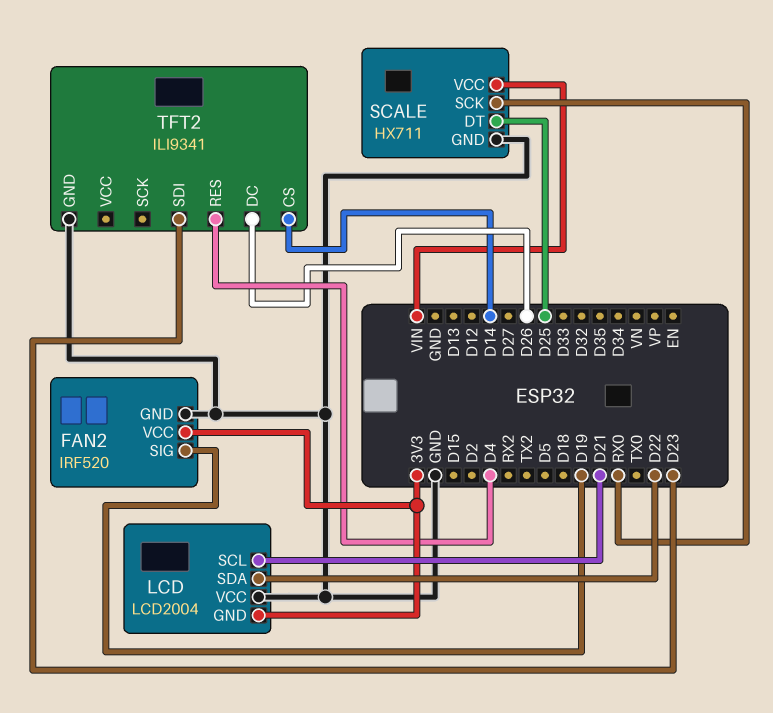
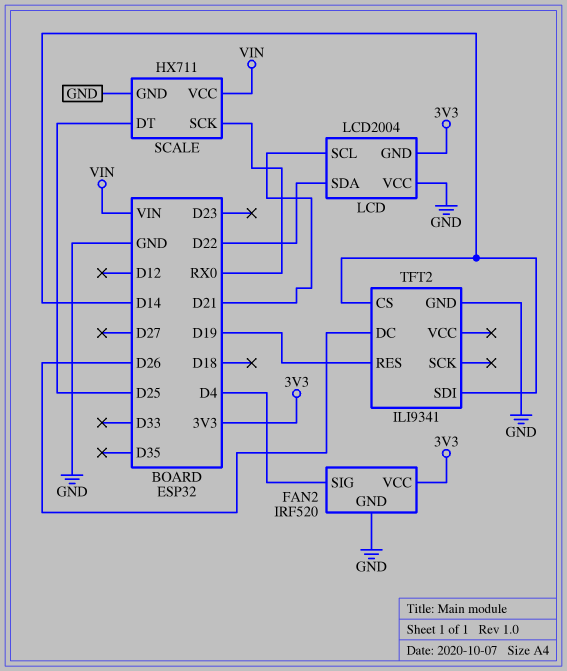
FAN2 pin SIG: D19 -> D4
TFT2 pin RES: D4 -> D19
TFT2 pin SDI: D23 -> D14

